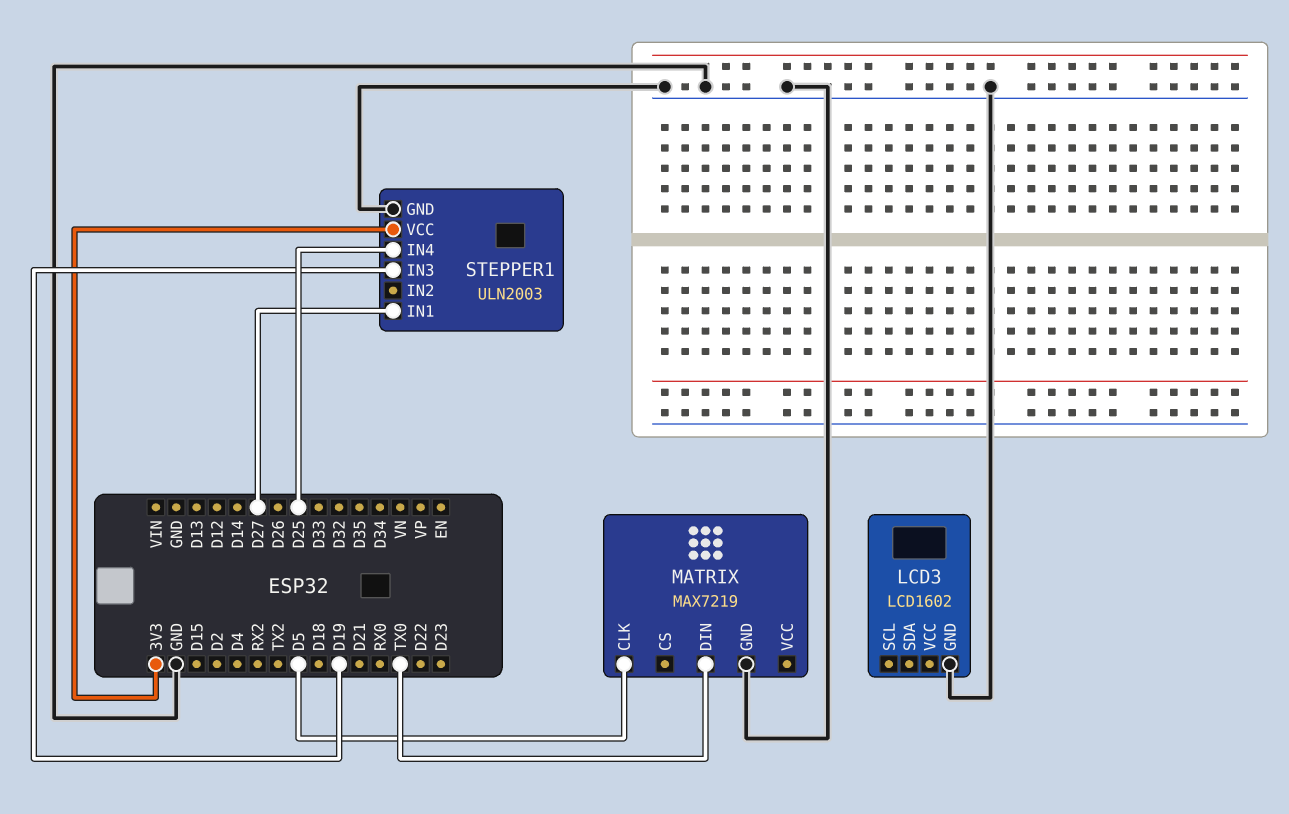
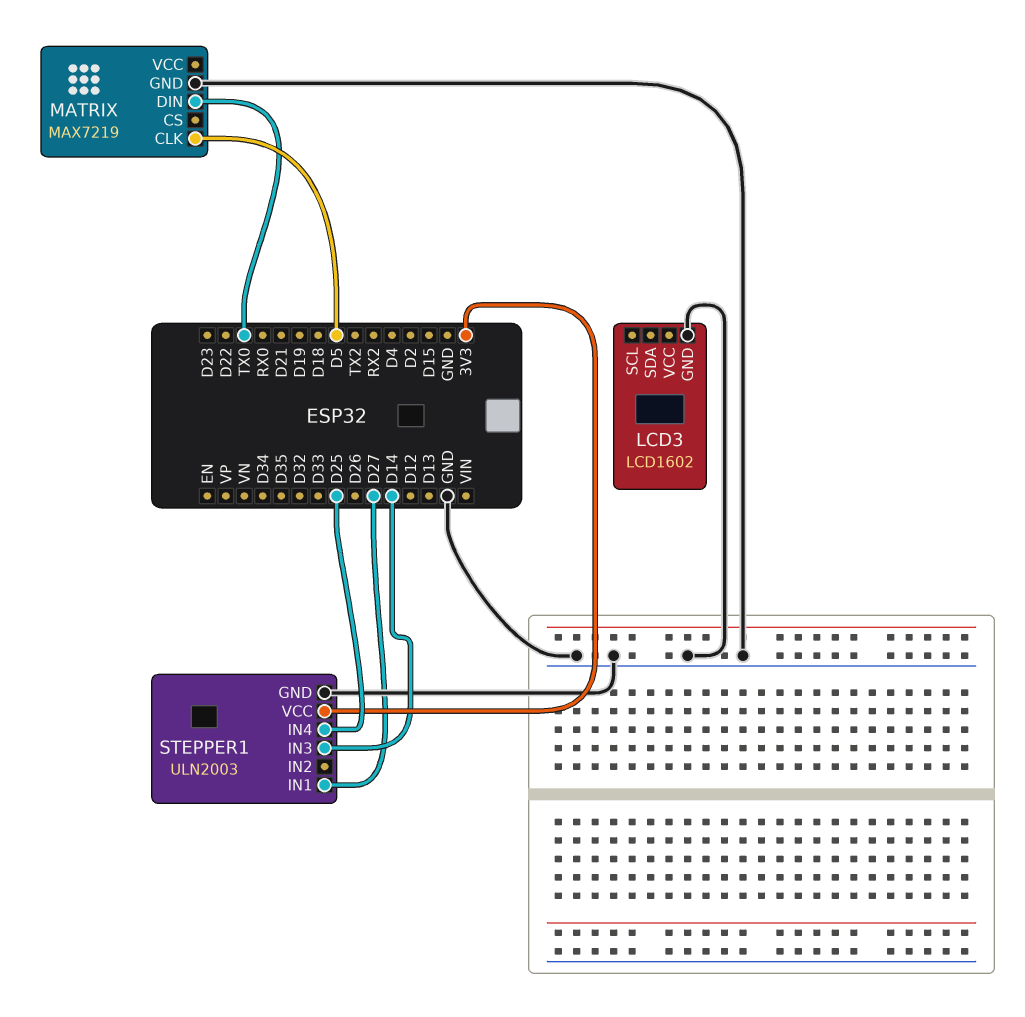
STEPPER1 pin IN3: D19 -> D14

